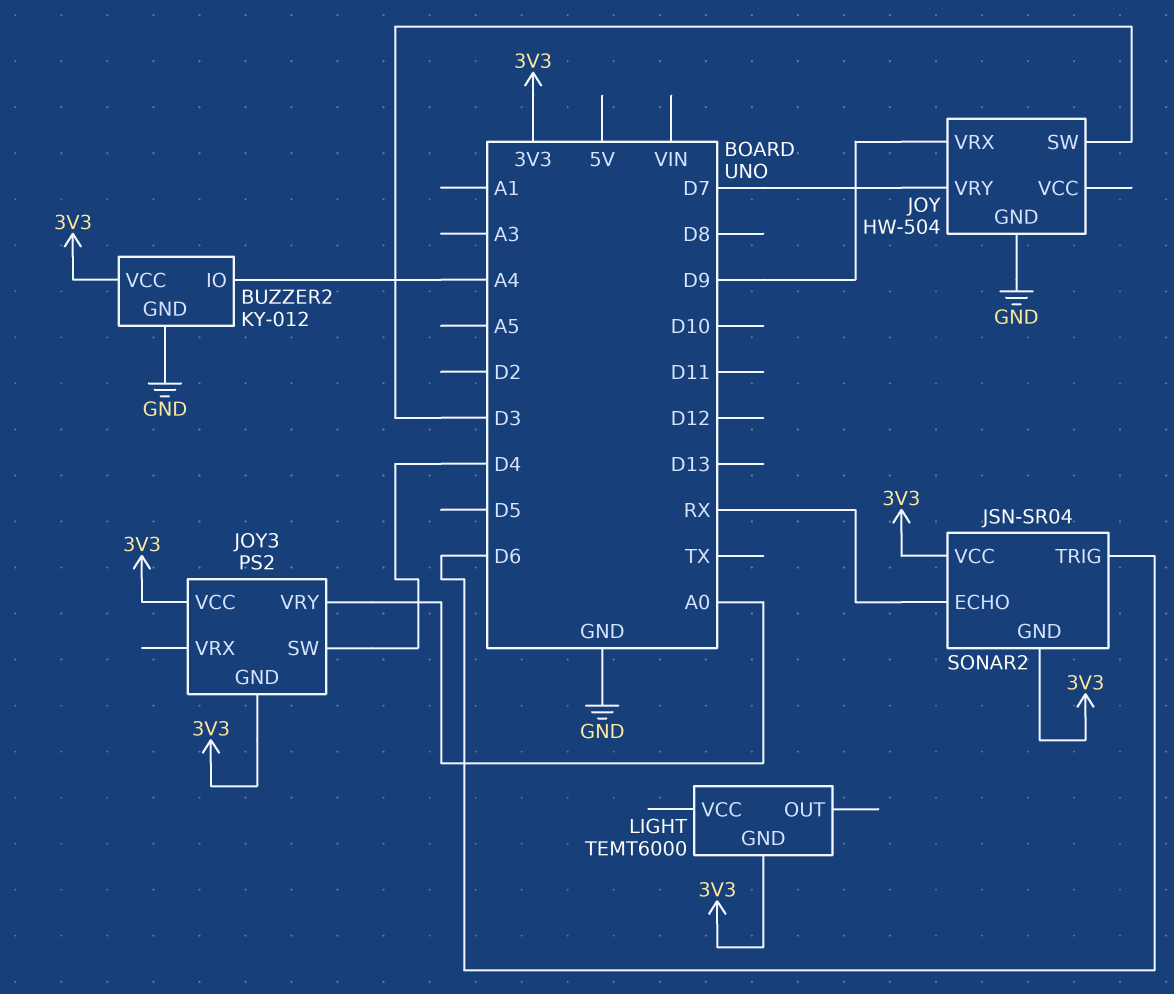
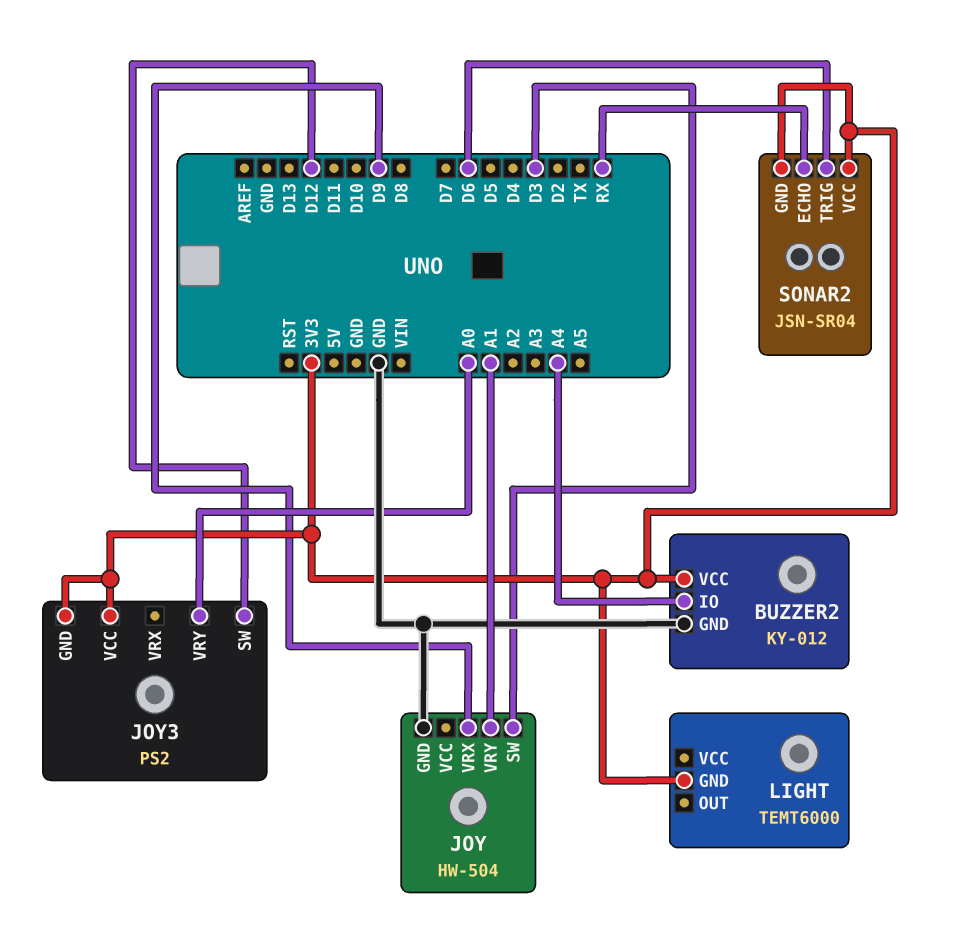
JOY pin VRY: D7 -> A1
JOY3 pin SW: D4 -> D12

